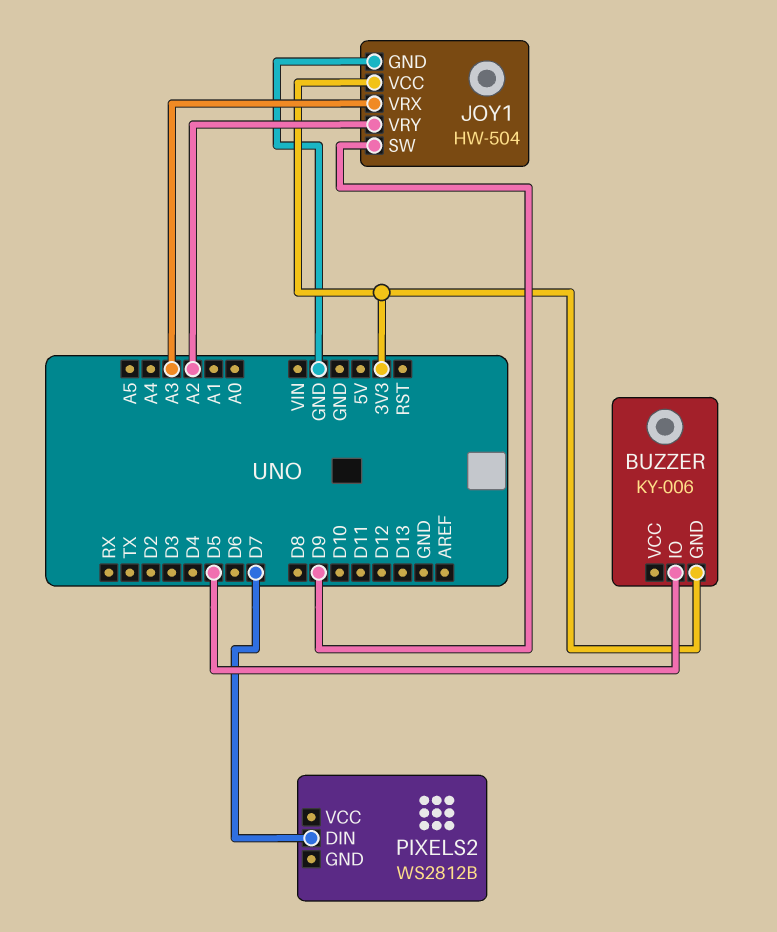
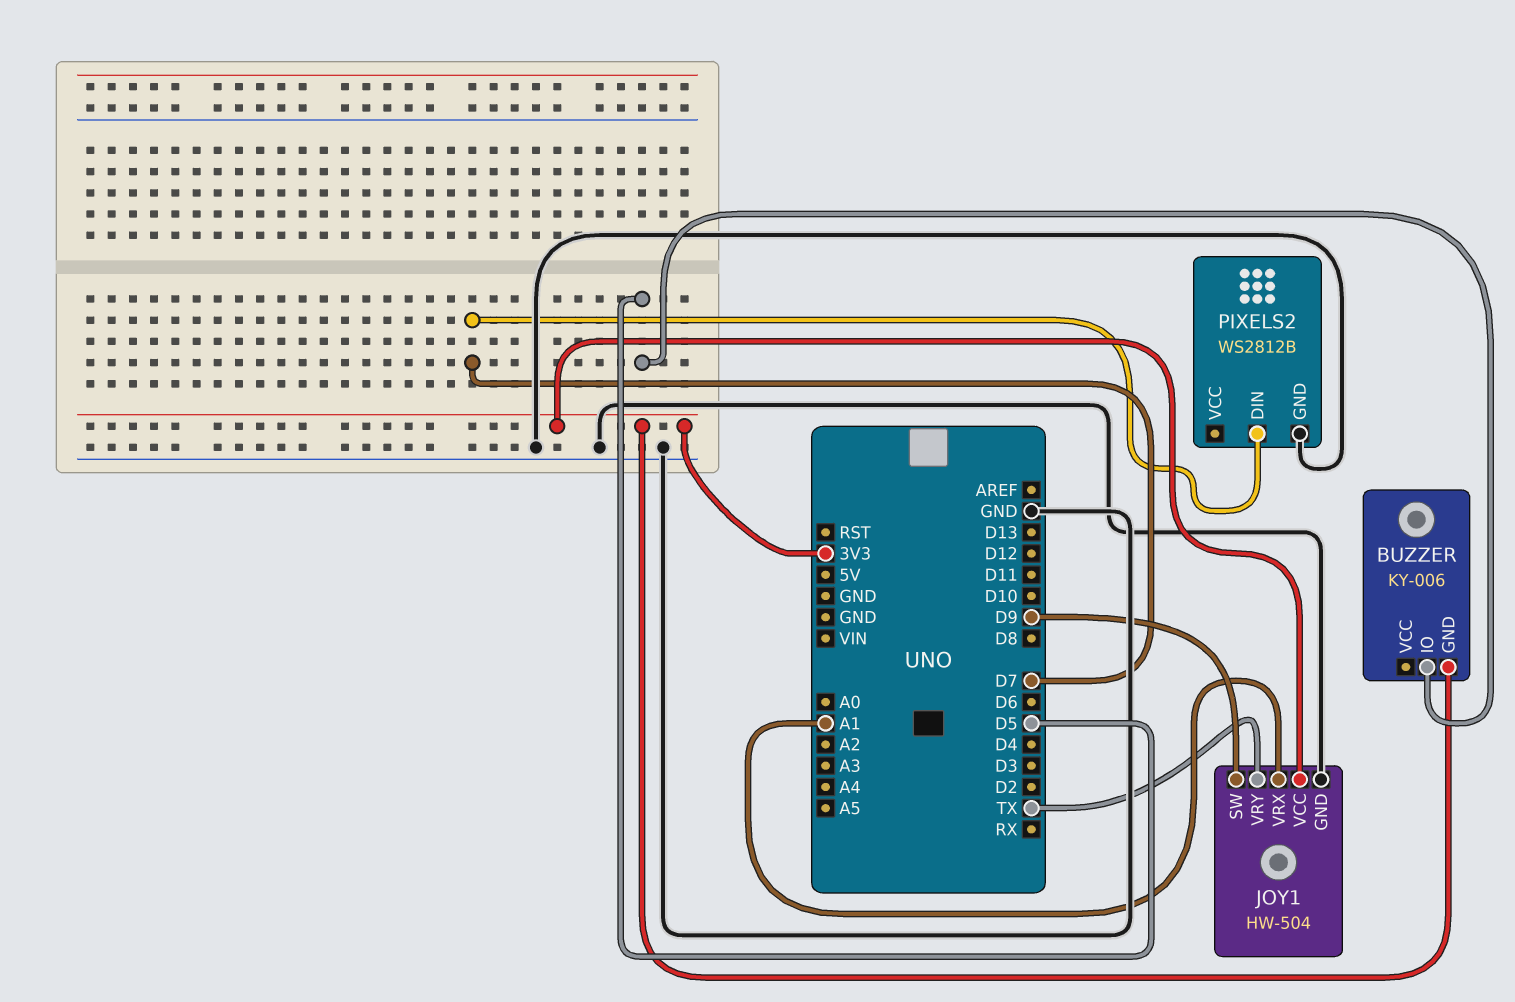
JOY1 pin VRX: A3 -> A1
JOY1 pin VRY: A2 -> TX
PIXELS2 pin GND: none -> GND

